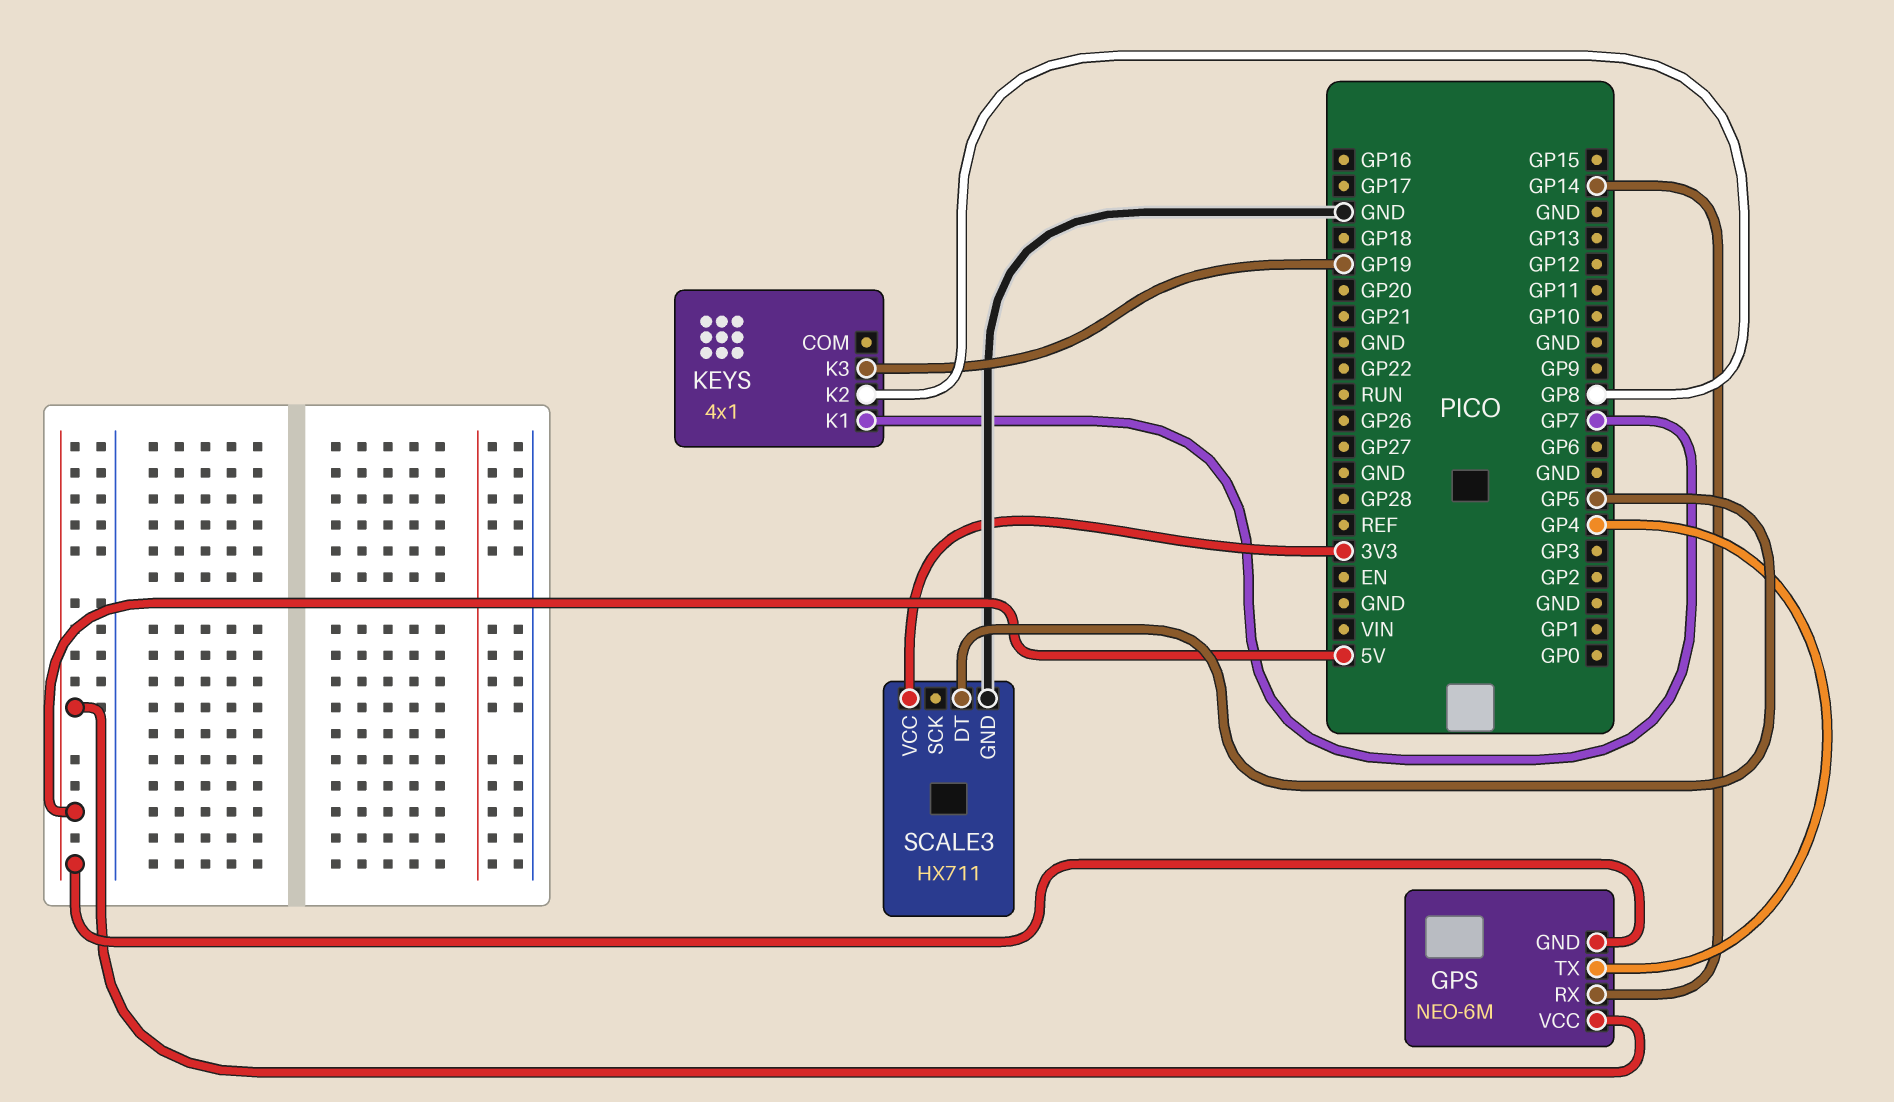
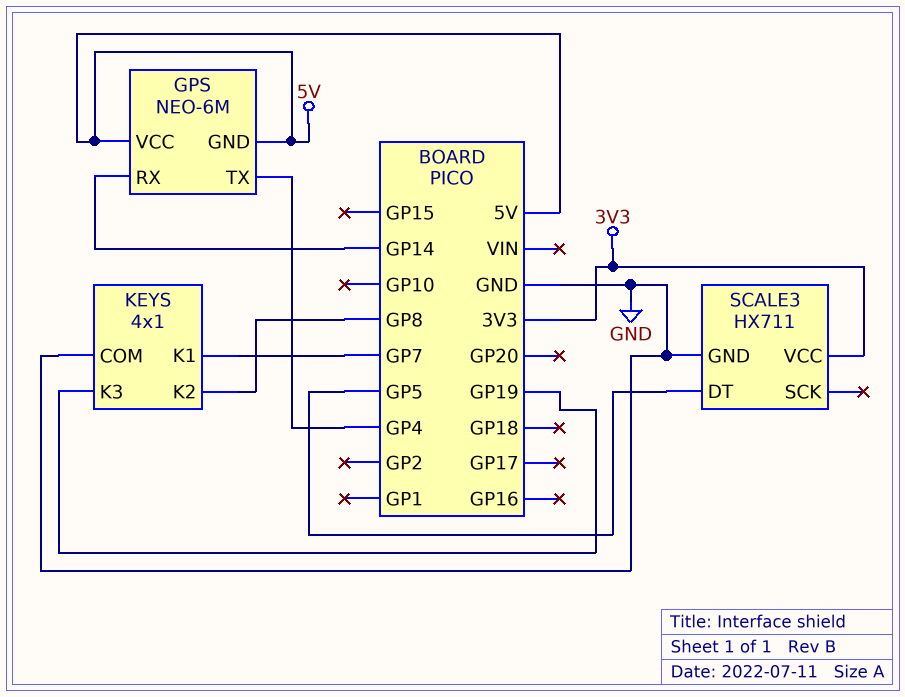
KEYS pin COM: none -> GND

